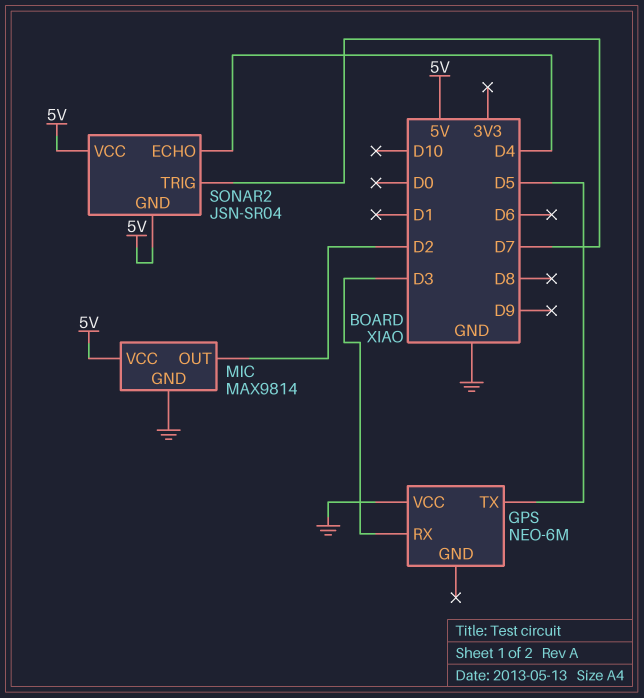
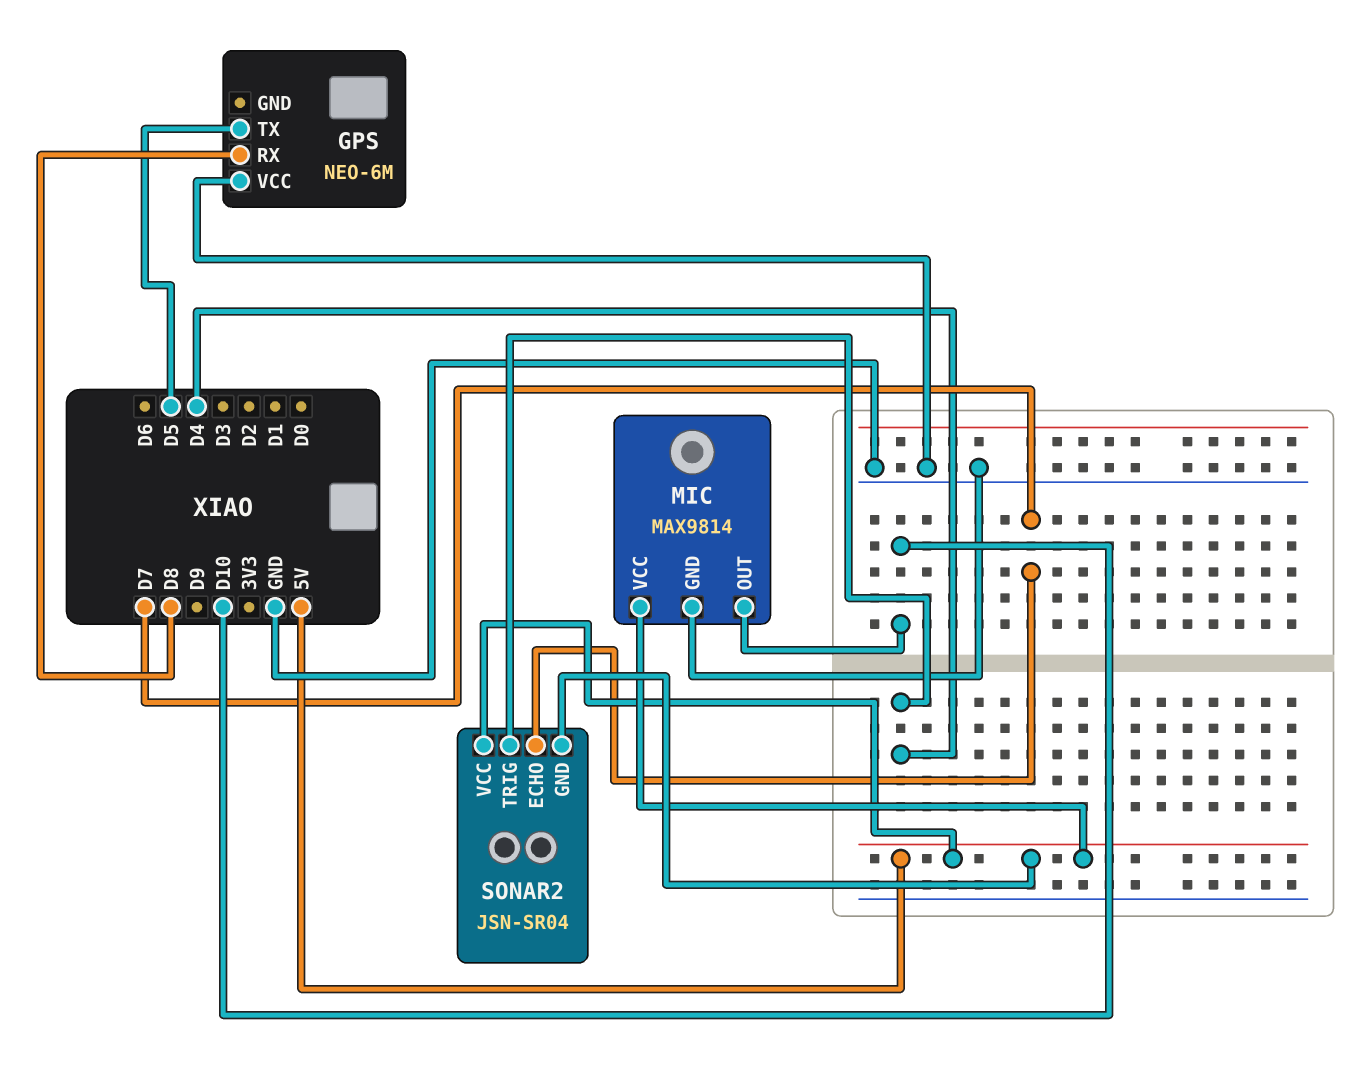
GPS pin RX: D3 -> D8
MIC pin OUT: D2 -> D10
SONAR2 pin ECHO: D4 -> D7
SONAR2 pin TRIG: D7 -> D4

